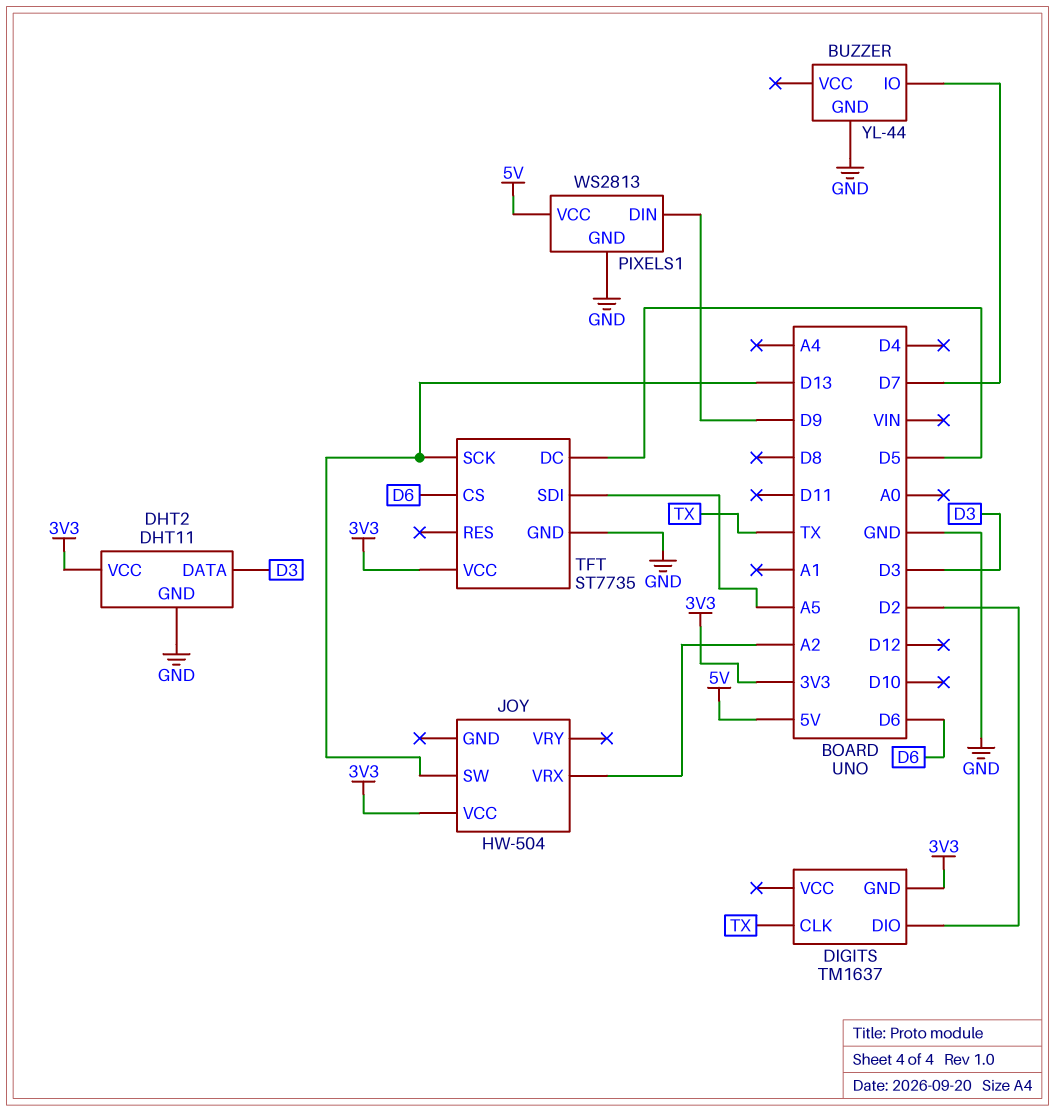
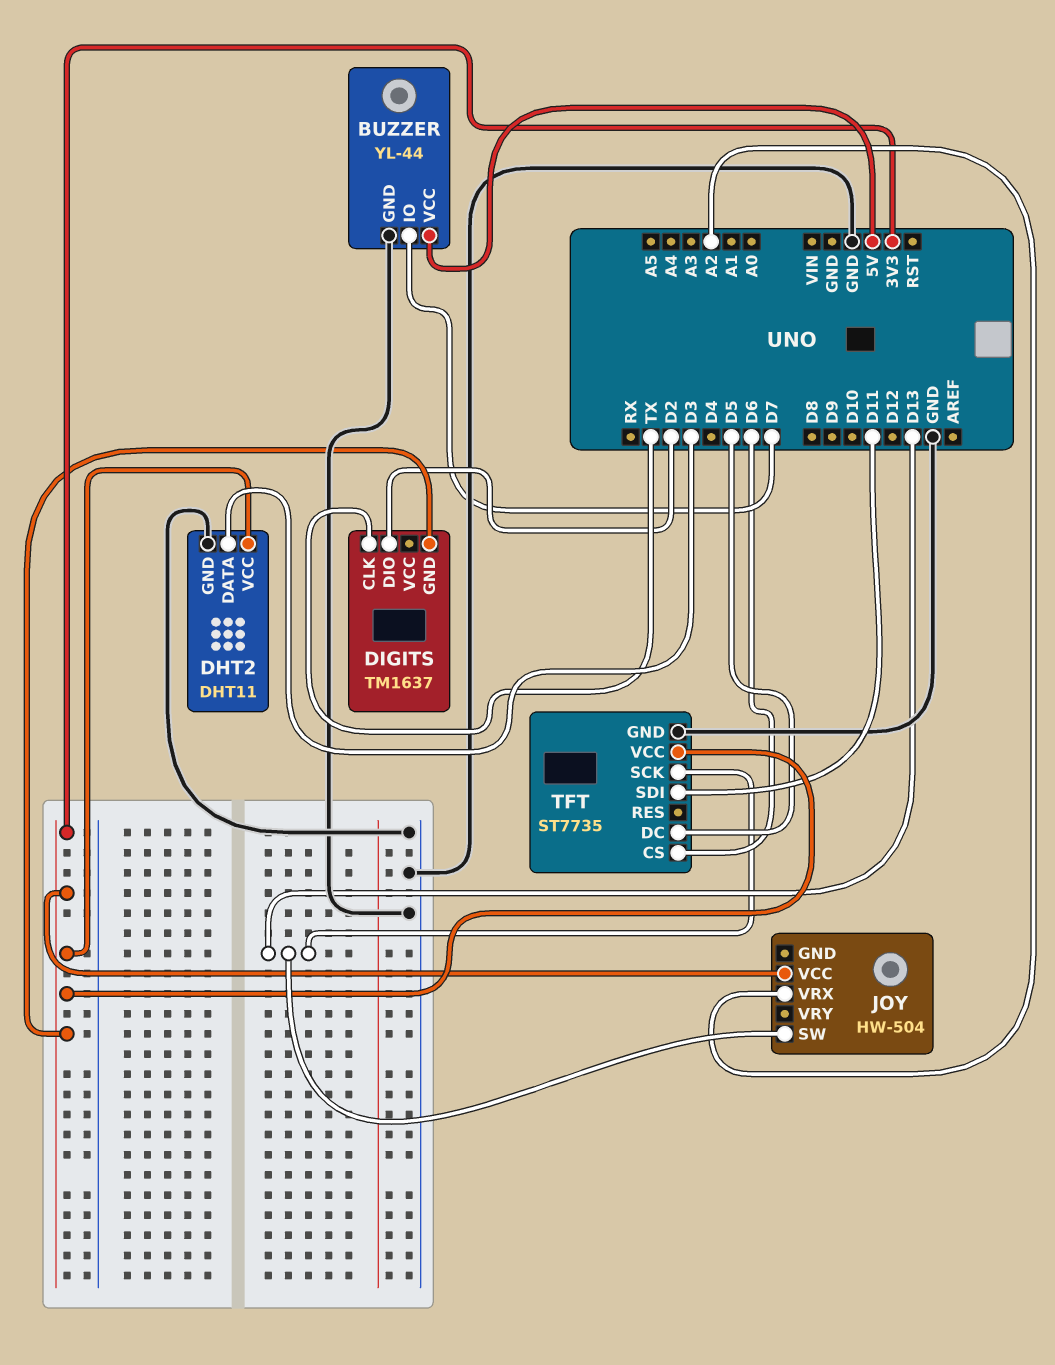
BUZZER pin VCC: none -> 5V
PIXELS1: WS2813 -> none
PIXELS1 pin DIN: D9 -> none
PIXELS1 pin GND: GND -> none
PIXELS1 pin VCC: 5V -> none
TFT pin SDI: A5 -> D11

